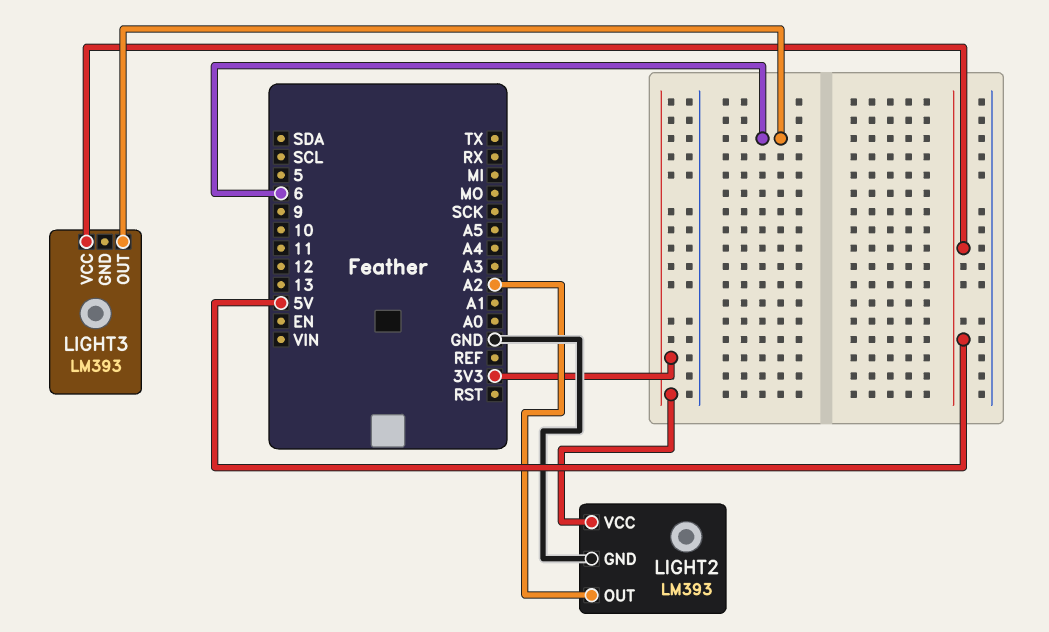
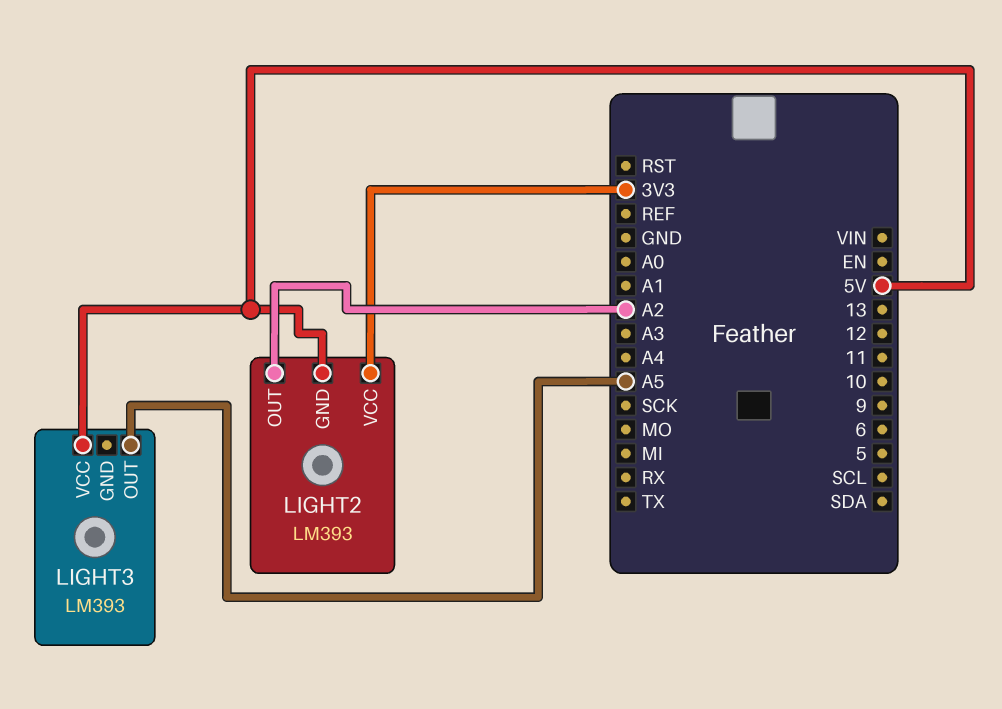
LIGHT2 pin GND: GND -> 5V
LIGHT3 pin OUT: 6 -> A5

